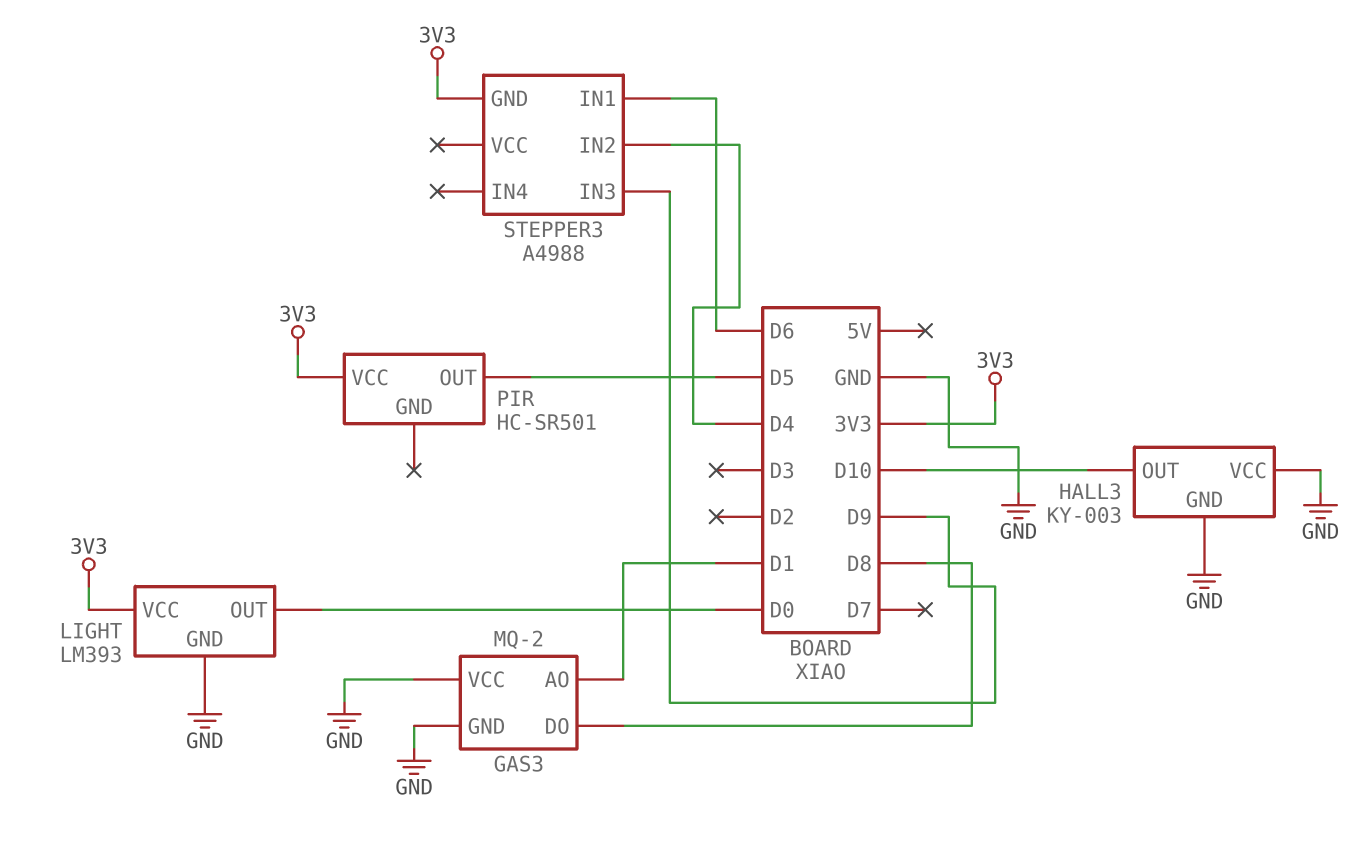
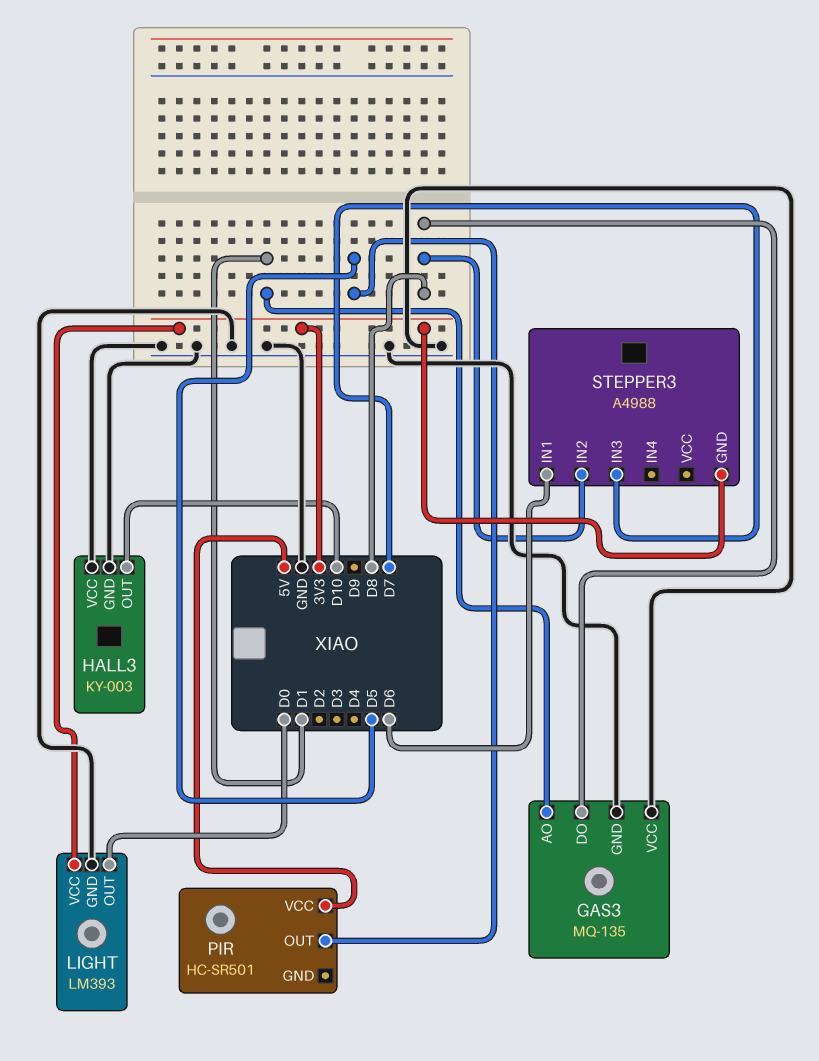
GAS3: MQ-2 -> MQ-135
PIR pin VCC: 3V3 -> 5V
STEPPER3 pin IN2: D4 -> D8
STEPPER3 pin IN3: D9 -> D7

